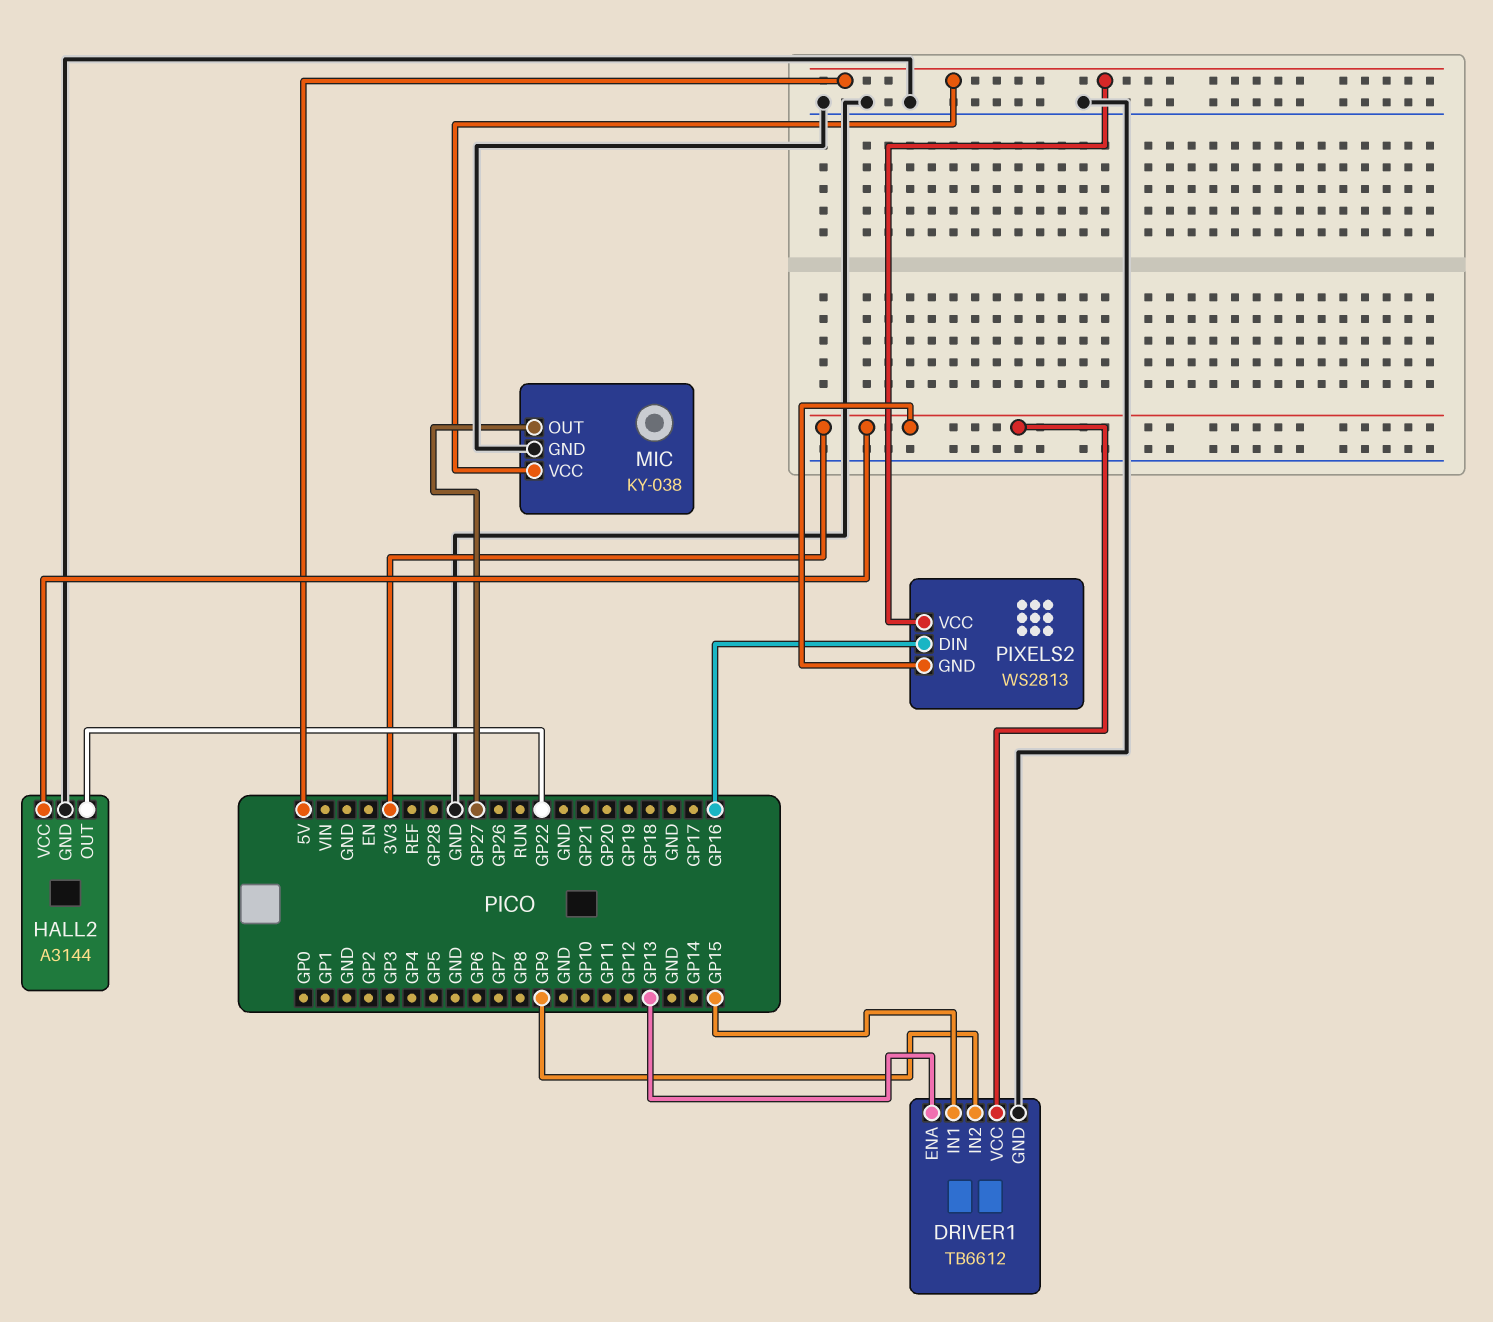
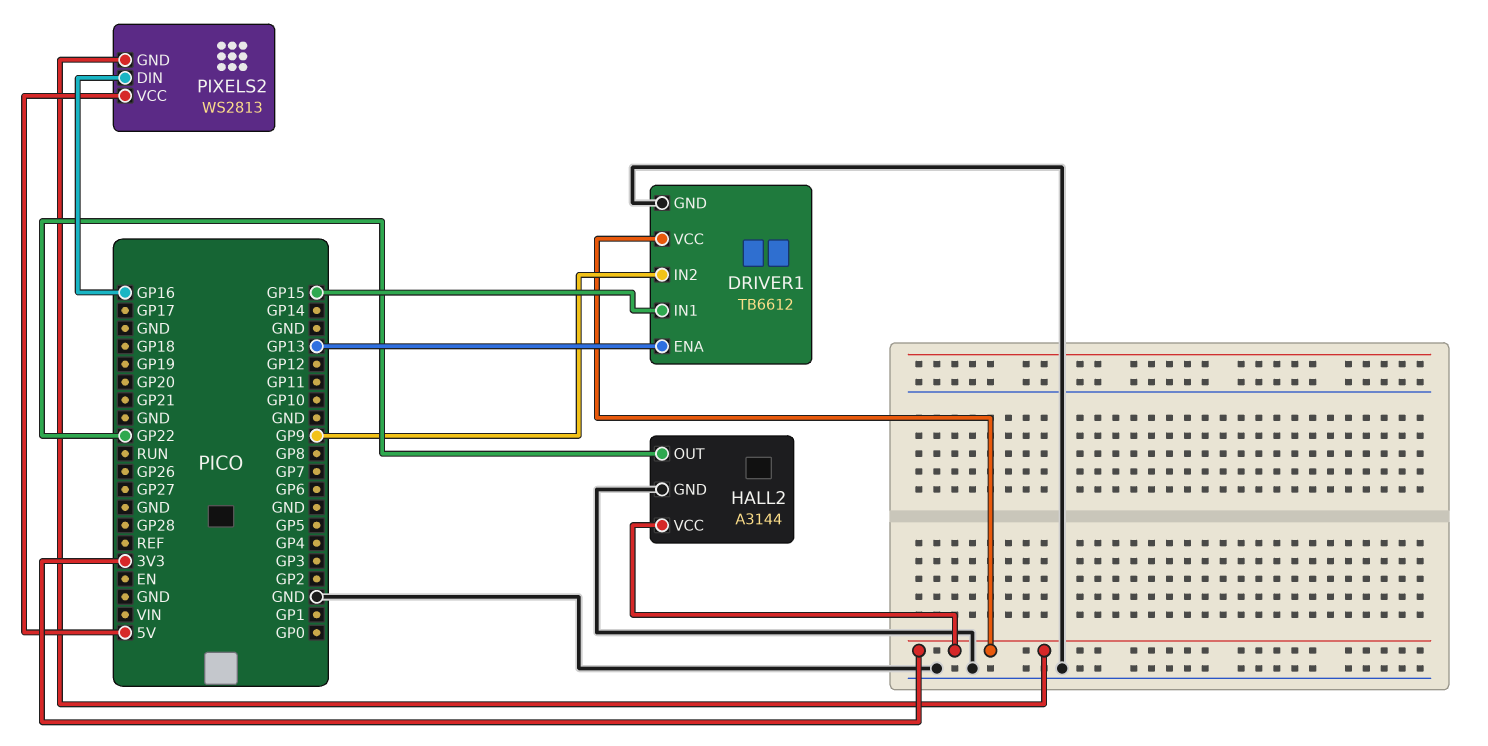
MIC: KY-038 -> none
MIC pin GND: GND -> none
MIC pin OUT: GP27 -> none
MIC pin VCC: 5V -> none

